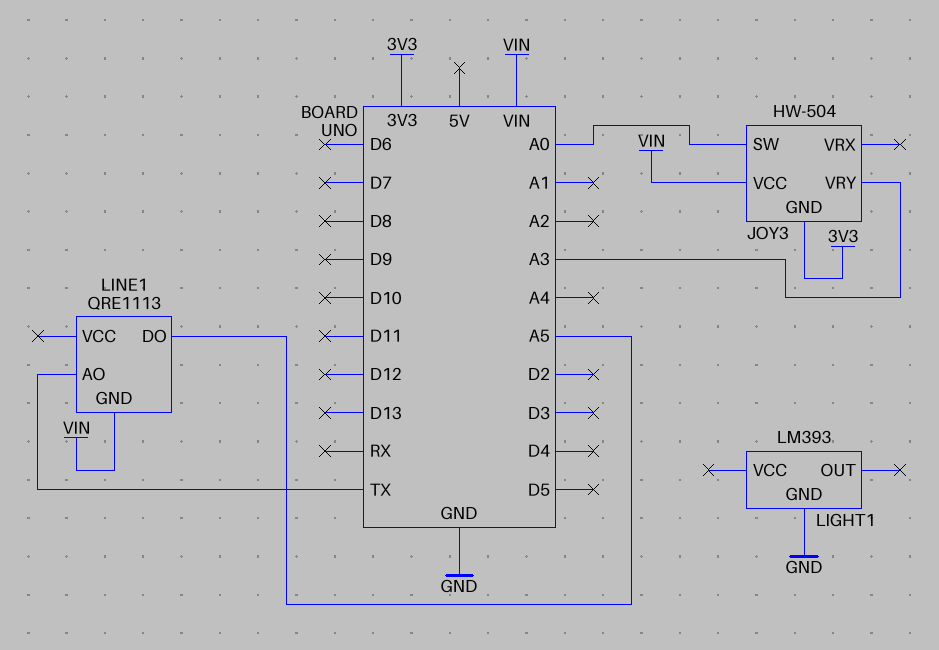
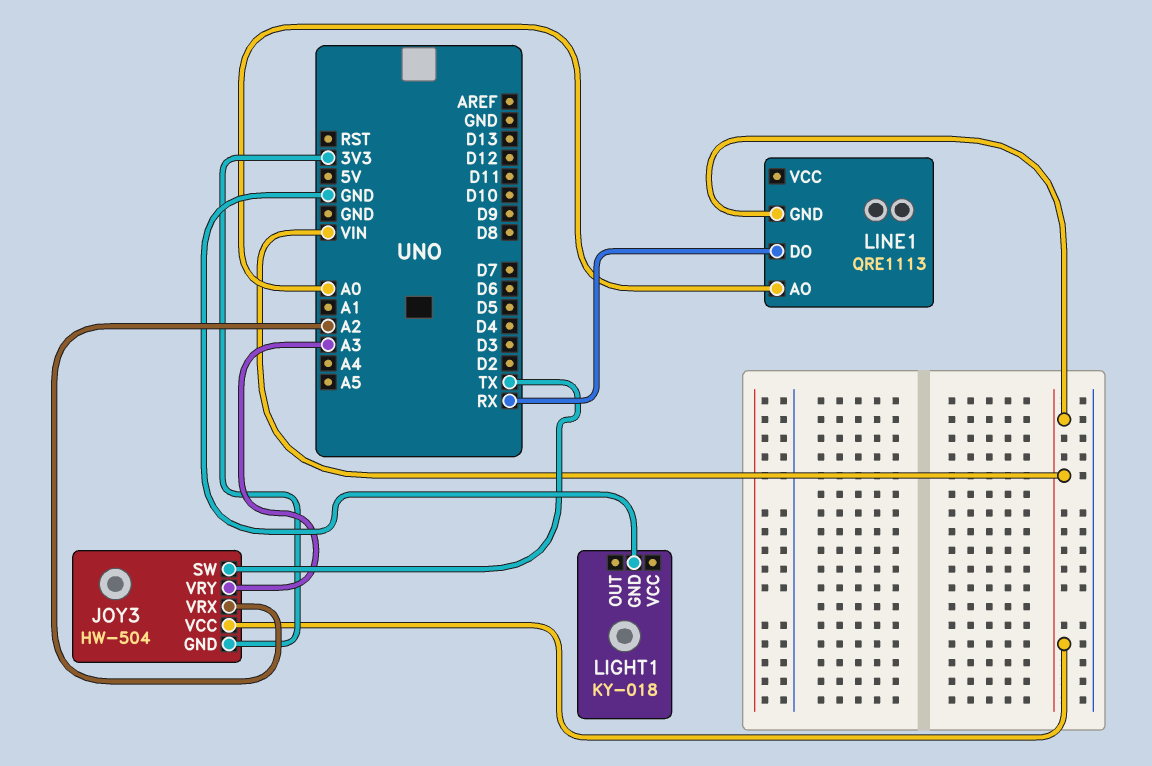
JOY3 pin SW: A0 -> TX
JOY3 pin VRX: none -> A2
LIGHT1: LM393 -> KY-018
LINE1 pin AO: TX -> A0
LINE1 pin DO: A5 -> RX

